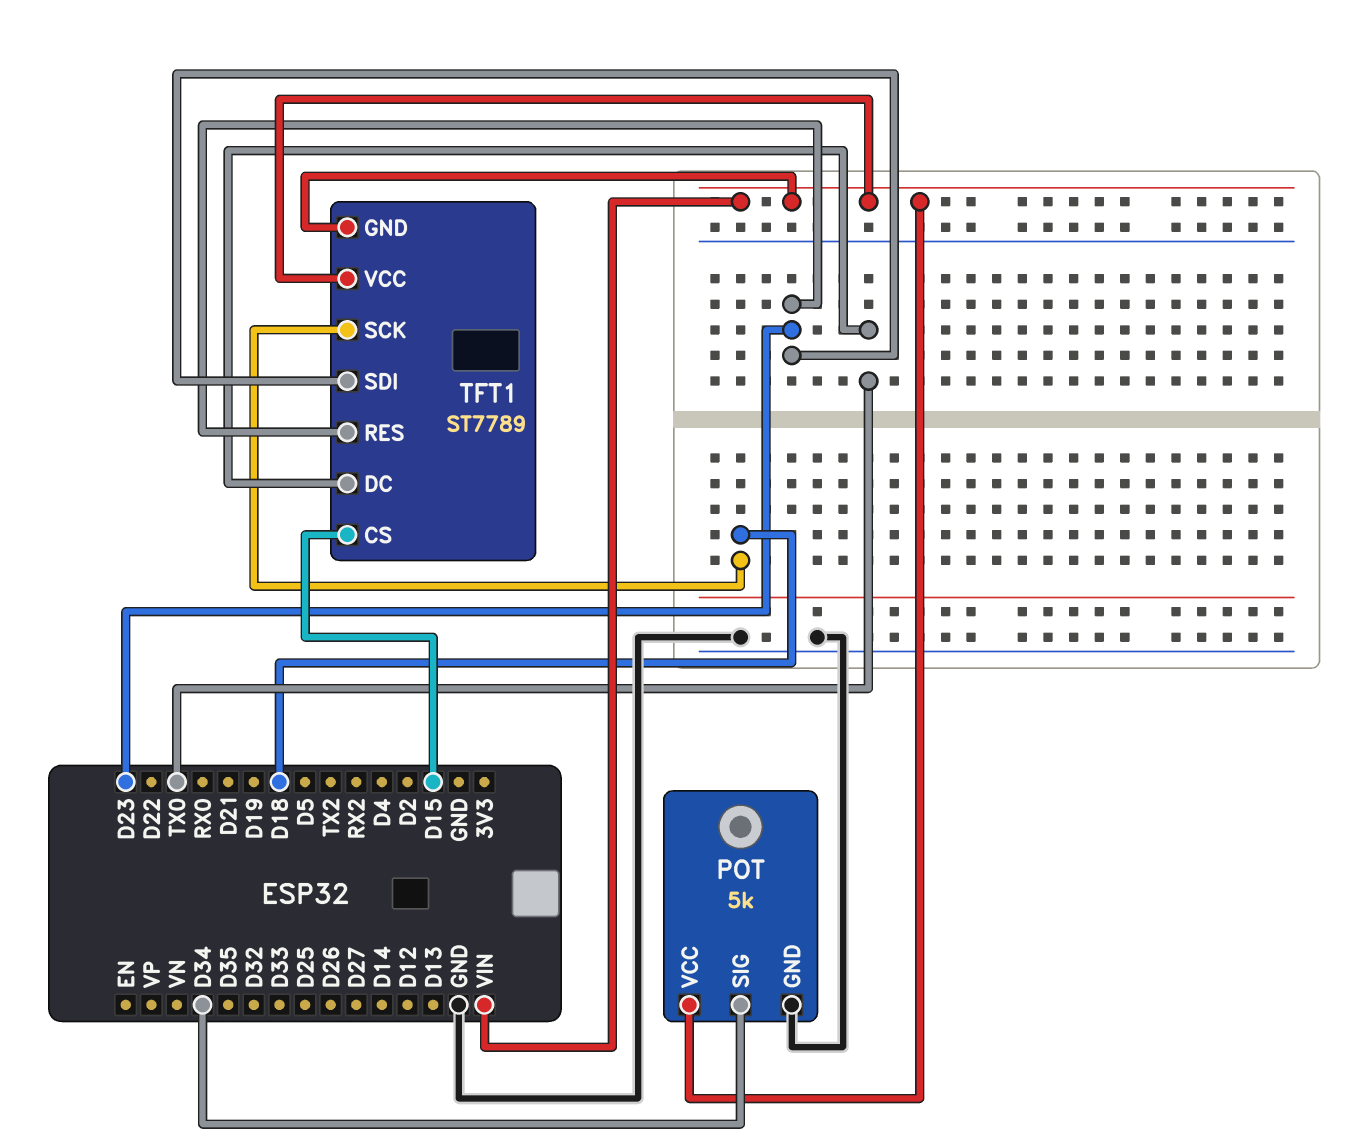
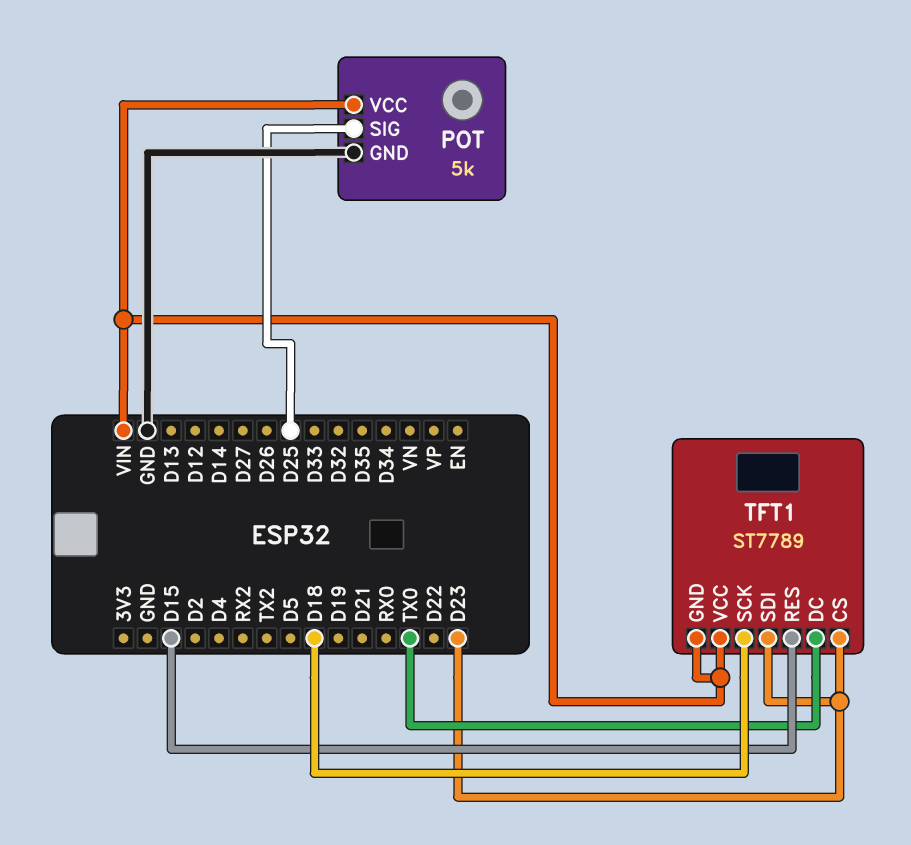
POT pin SIG: D34 -> D25
TFT1 pin CS: D15 -> D23
TFT1 pin RES: D23 -> D15

